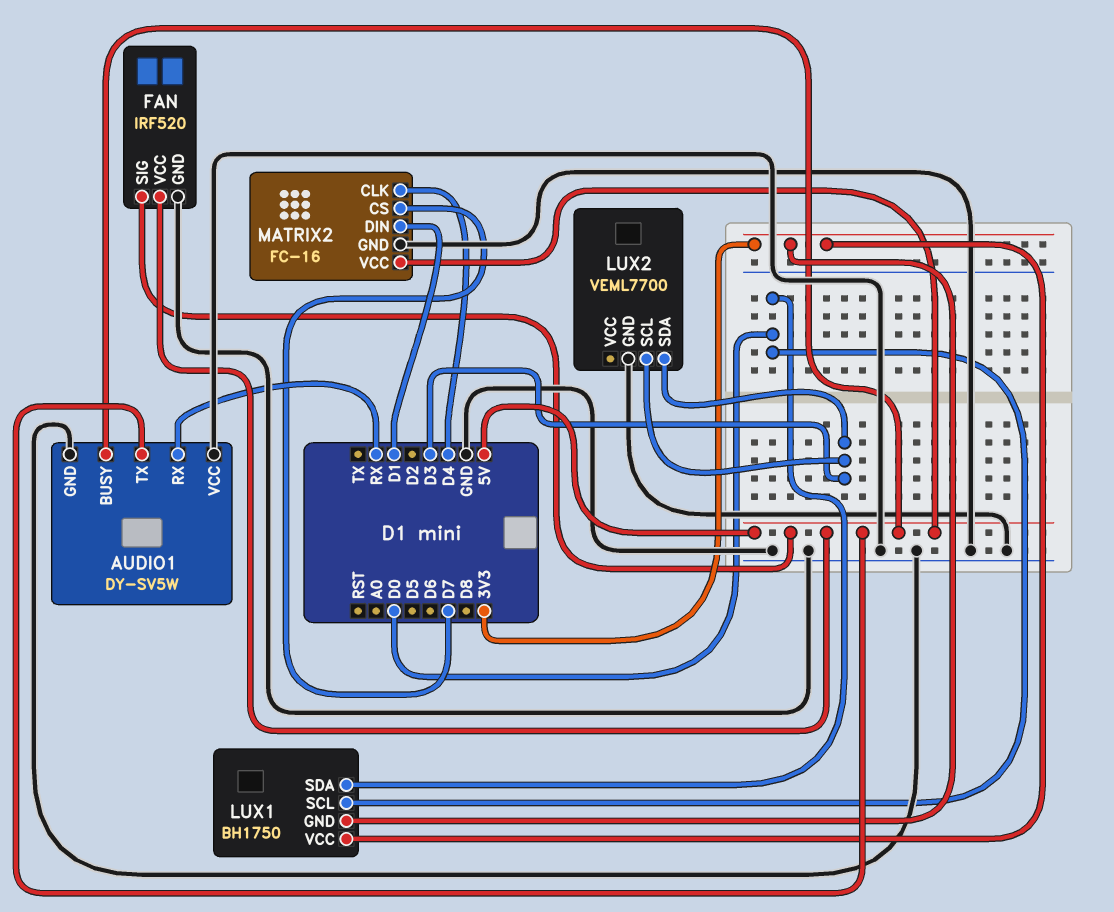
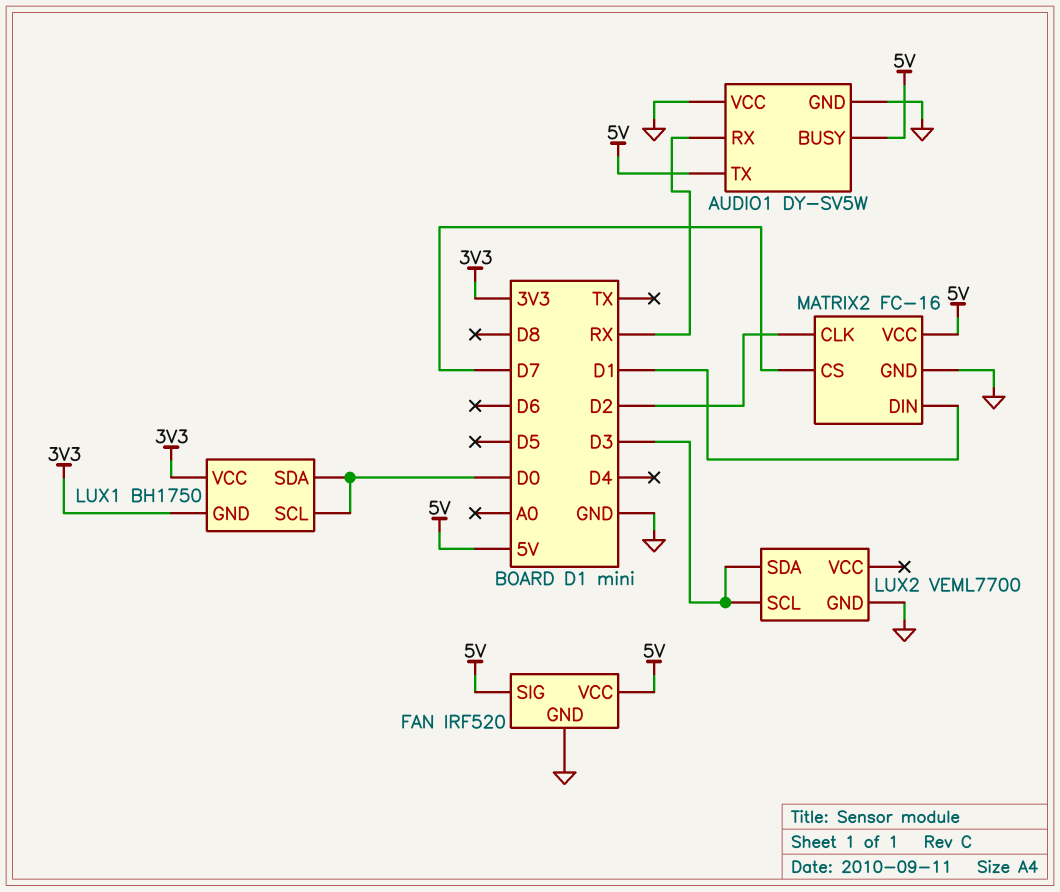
MATRIX2 pin CLK: D4 -> D2

